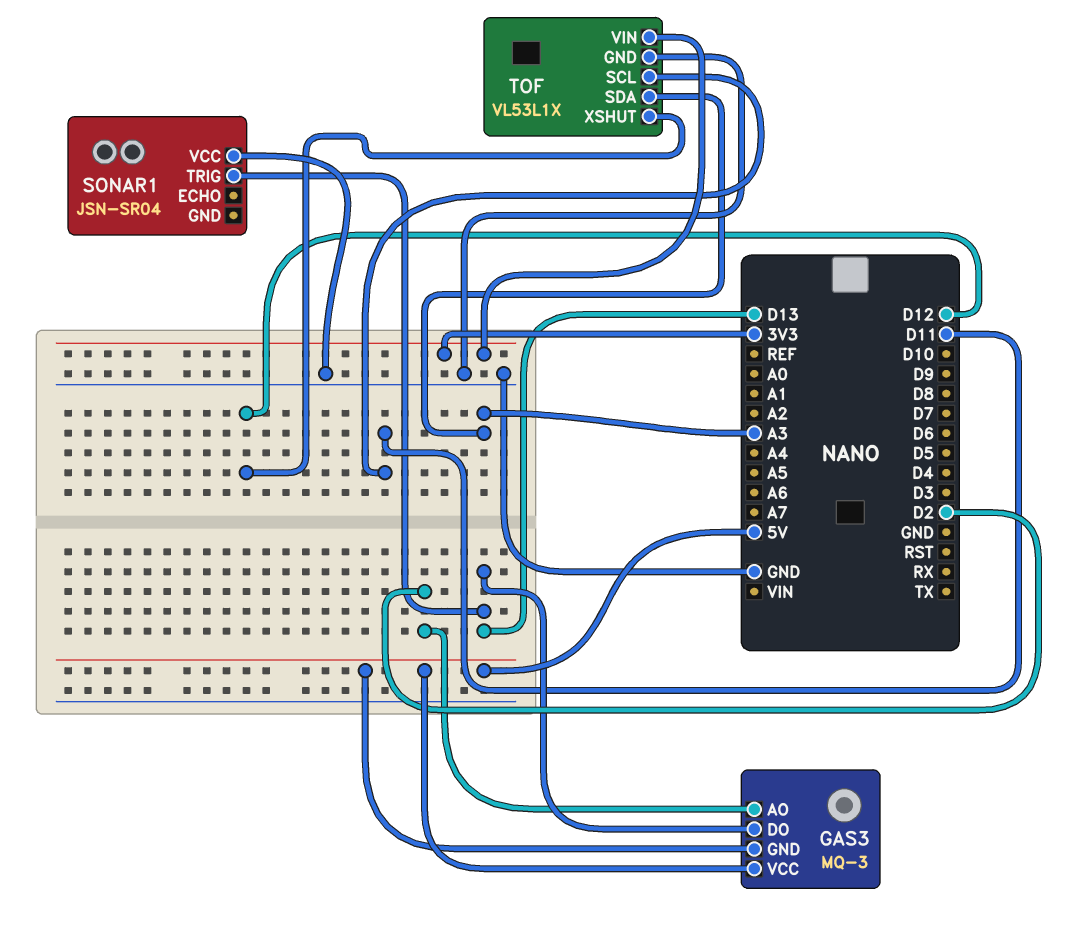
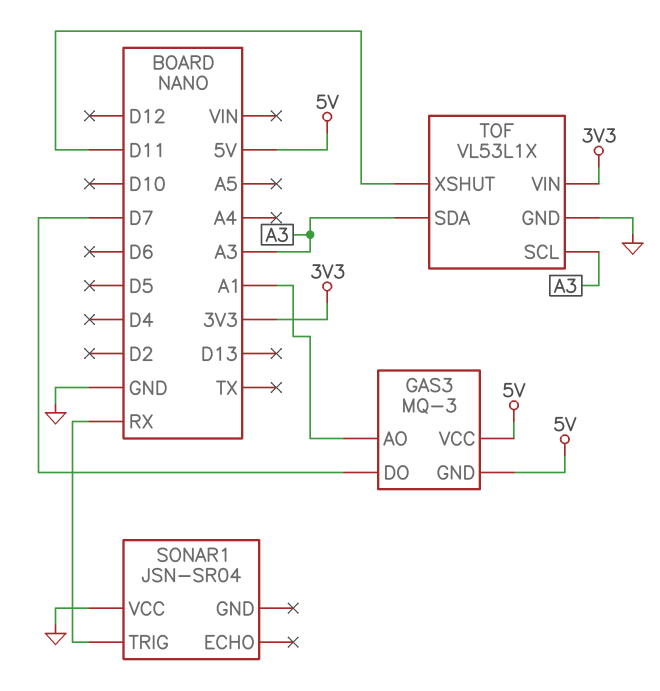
GAS3 pin AO: D2 -> A1
GAS3 pin DO: D13 -> D7
SONAR1 pin TRIG: D13 -> RX
TOF pin SCL: D11 -> A3
TOF pin XSHUT: D12 -> D11

